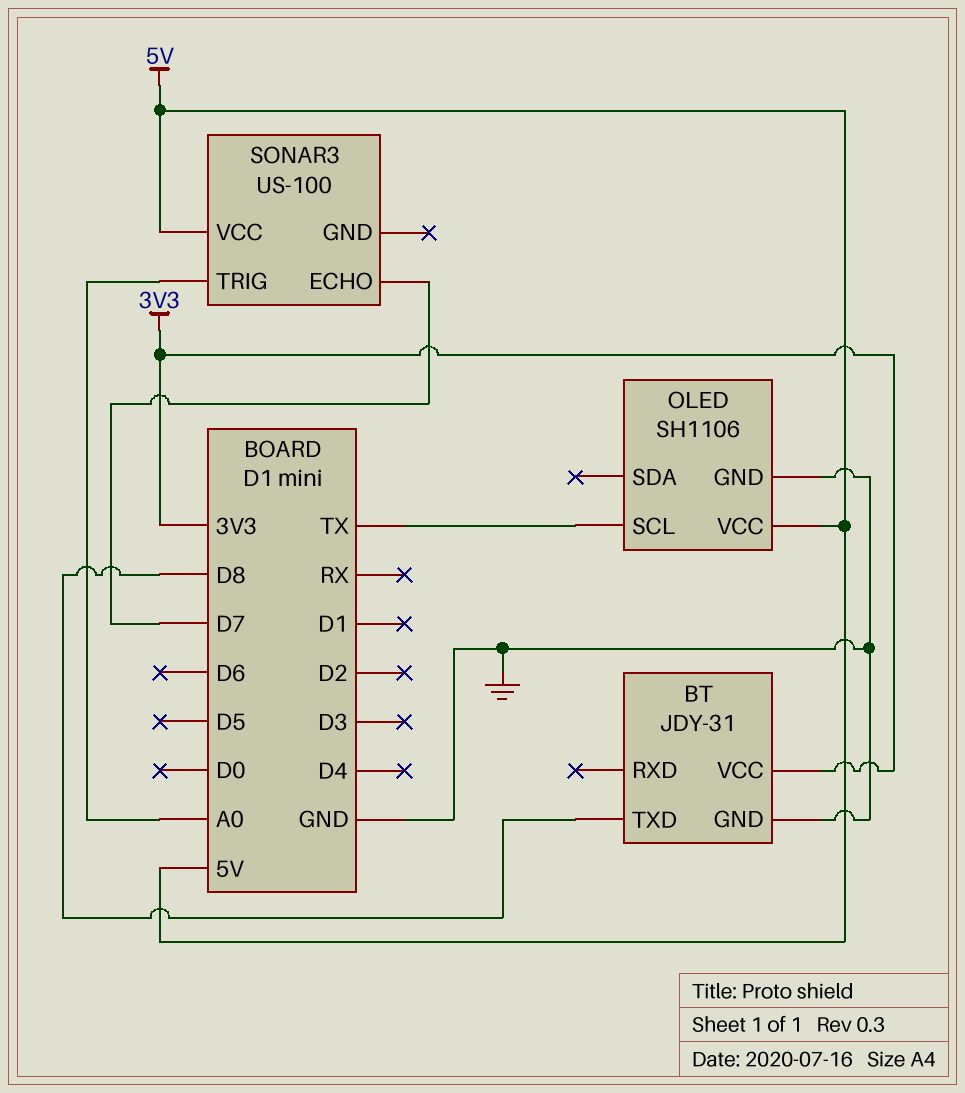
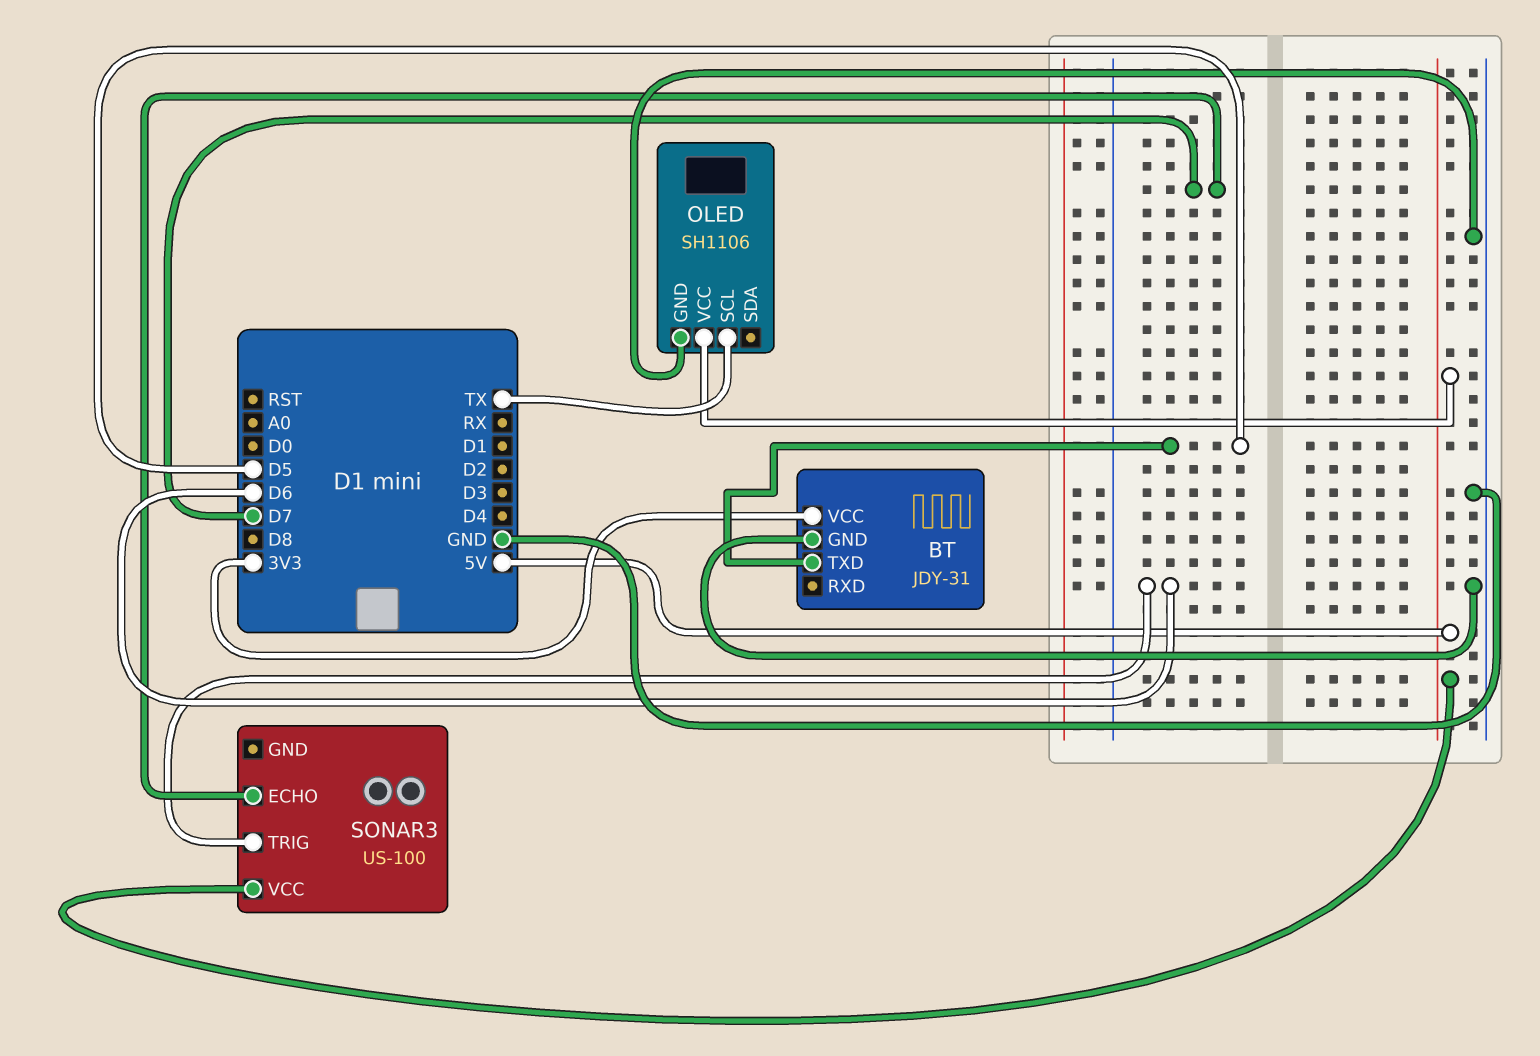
BT pin TXD: D8 -> D5
SONAR3 pin TRIG: A0 -> D6

